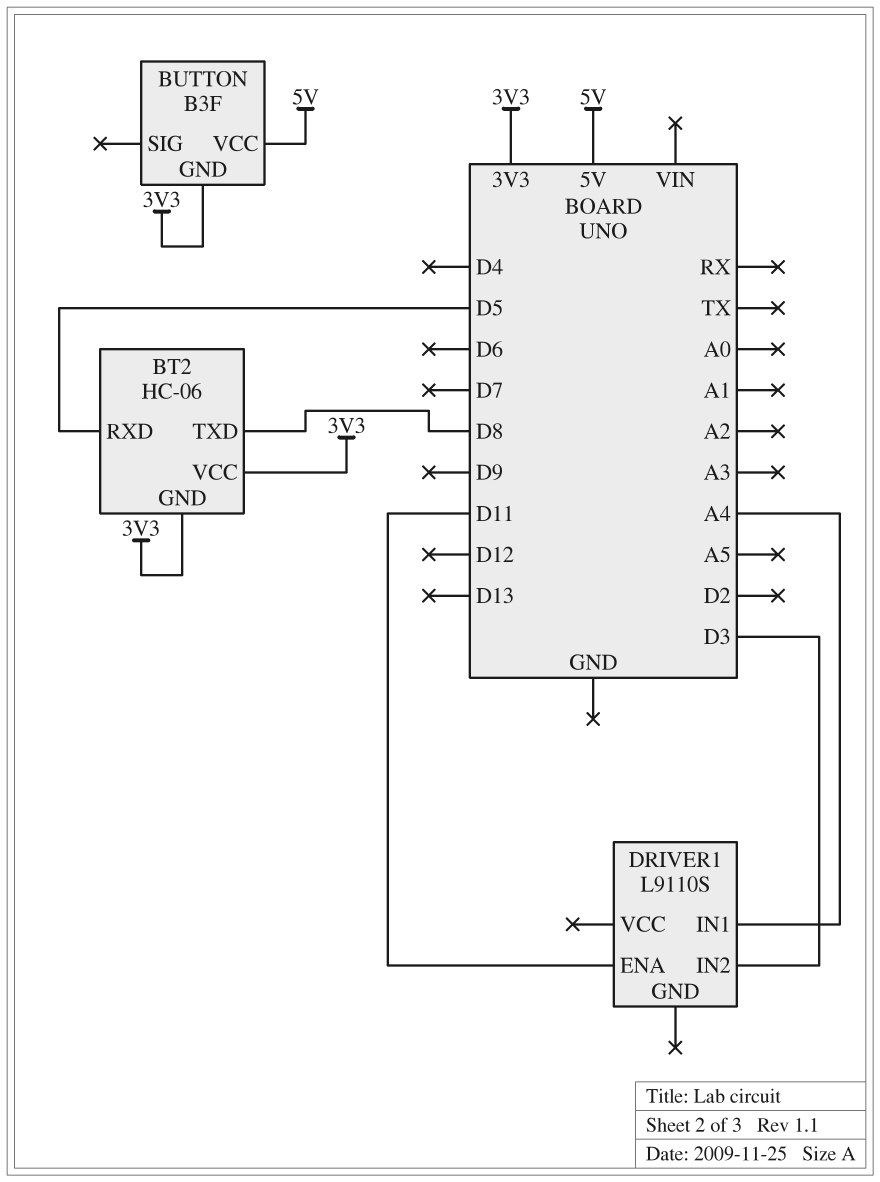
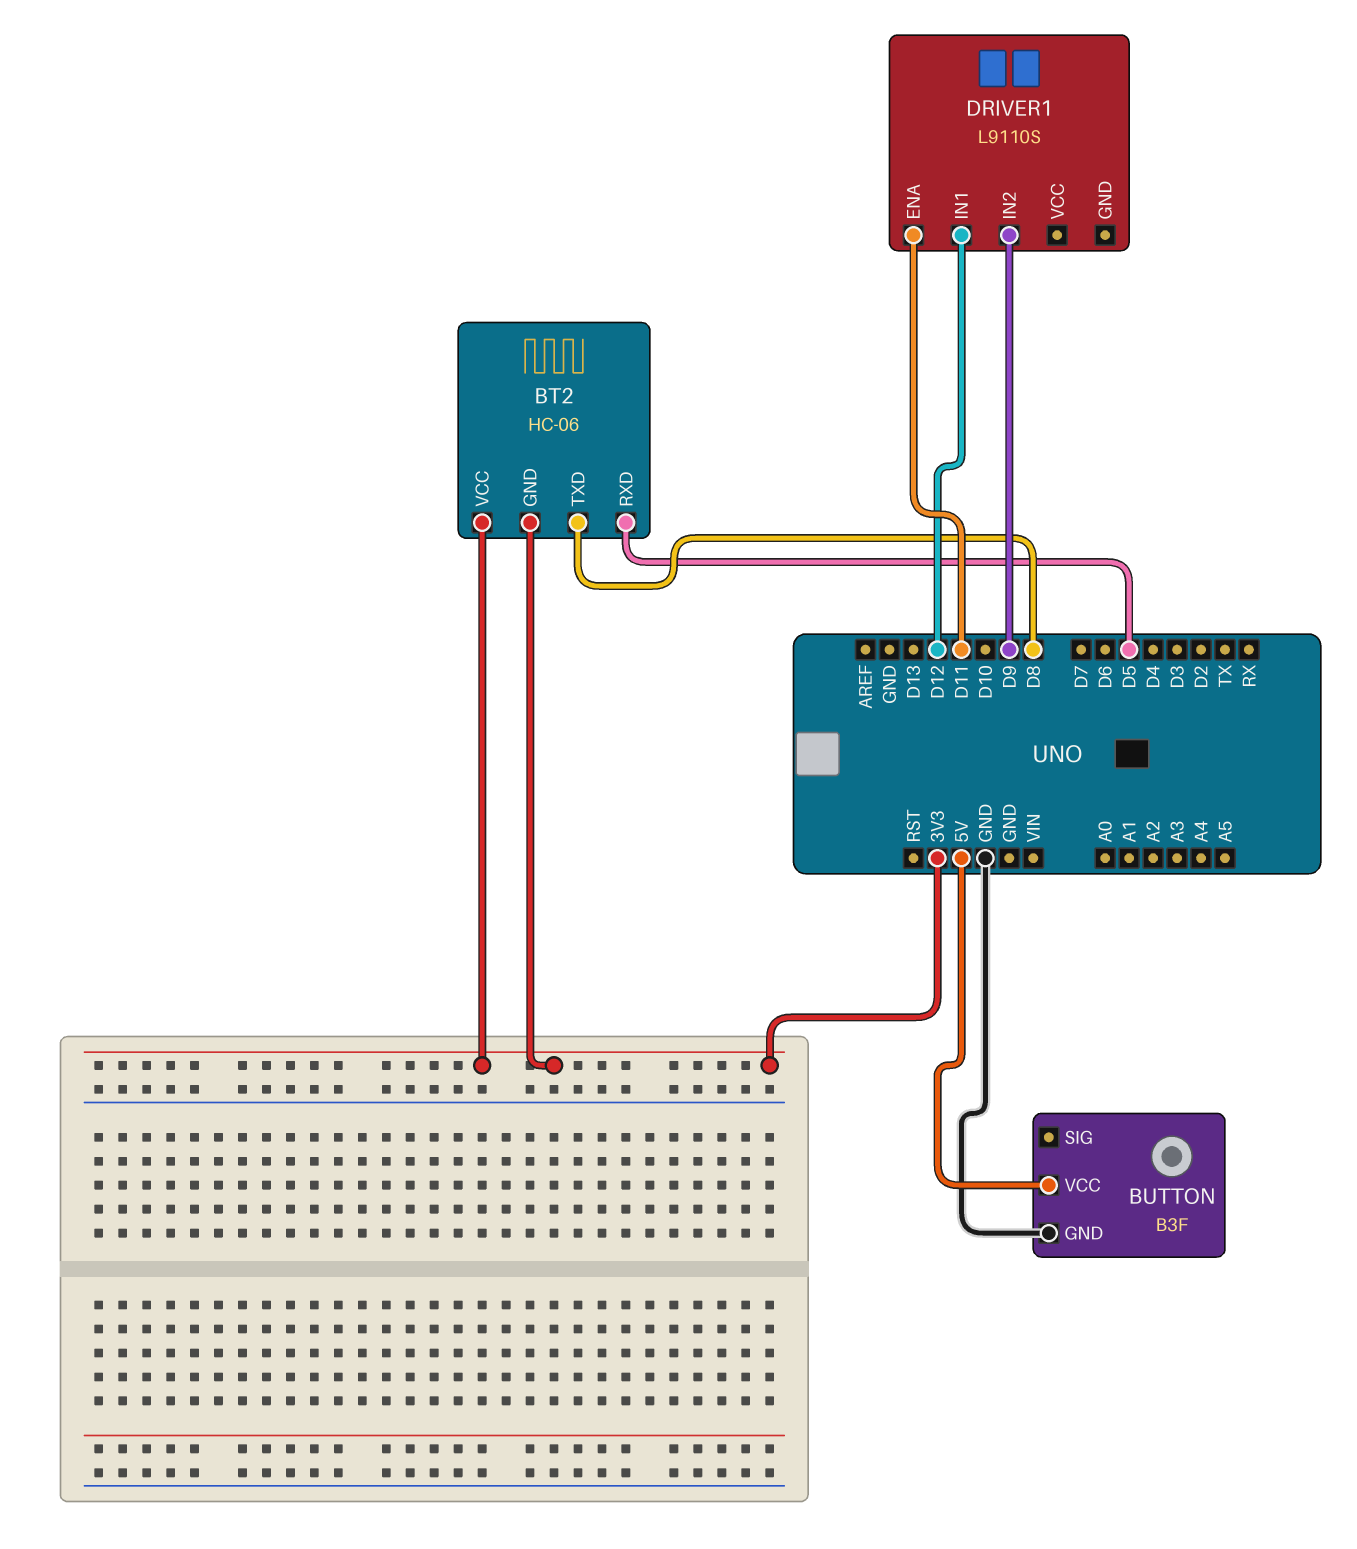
BUTTON pin GND: 3V3 -> GND
DRIVER1 pin IN1: A4 -> D12
DRIVER1 pin IN2: D3 -> D9

